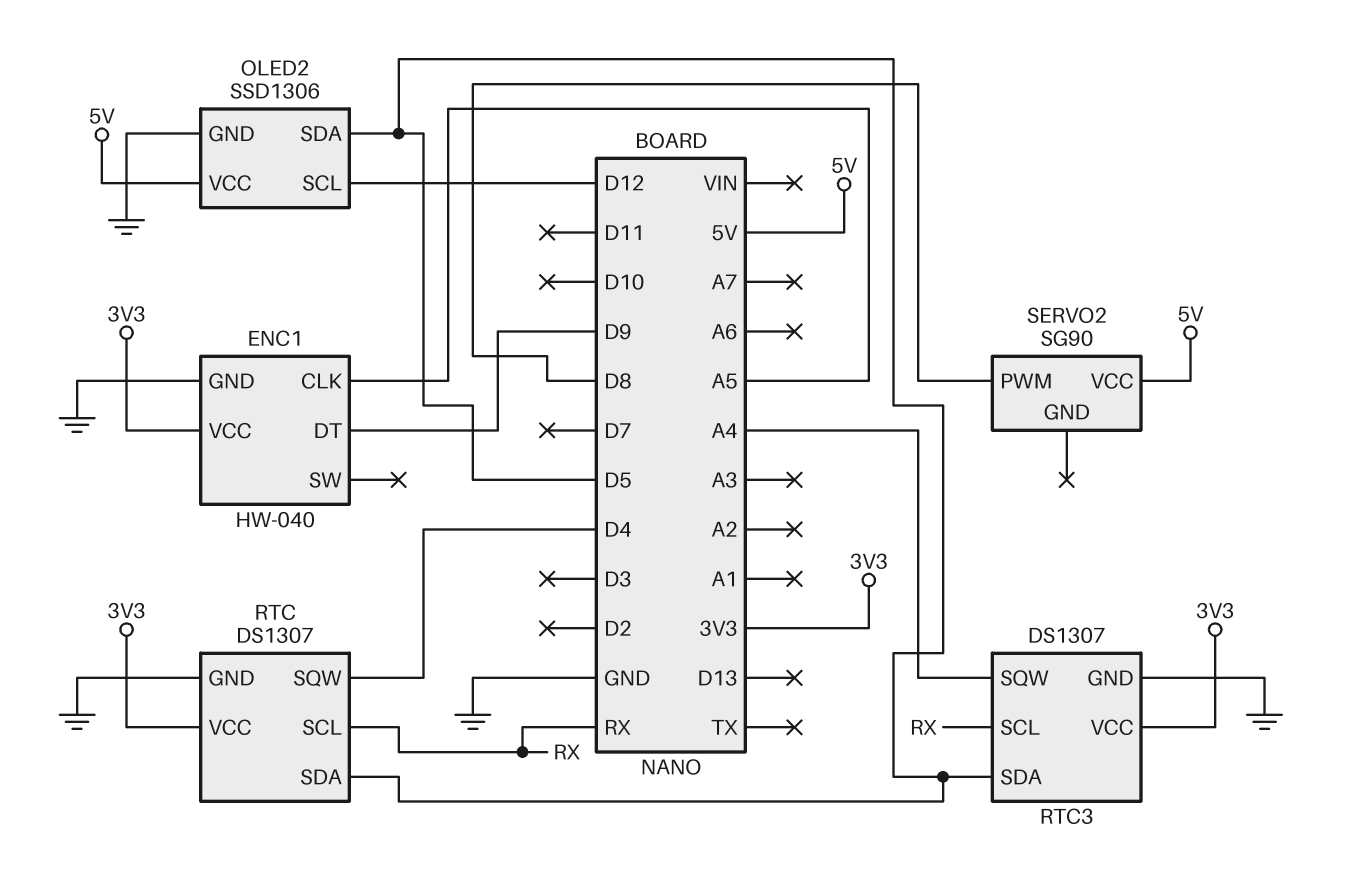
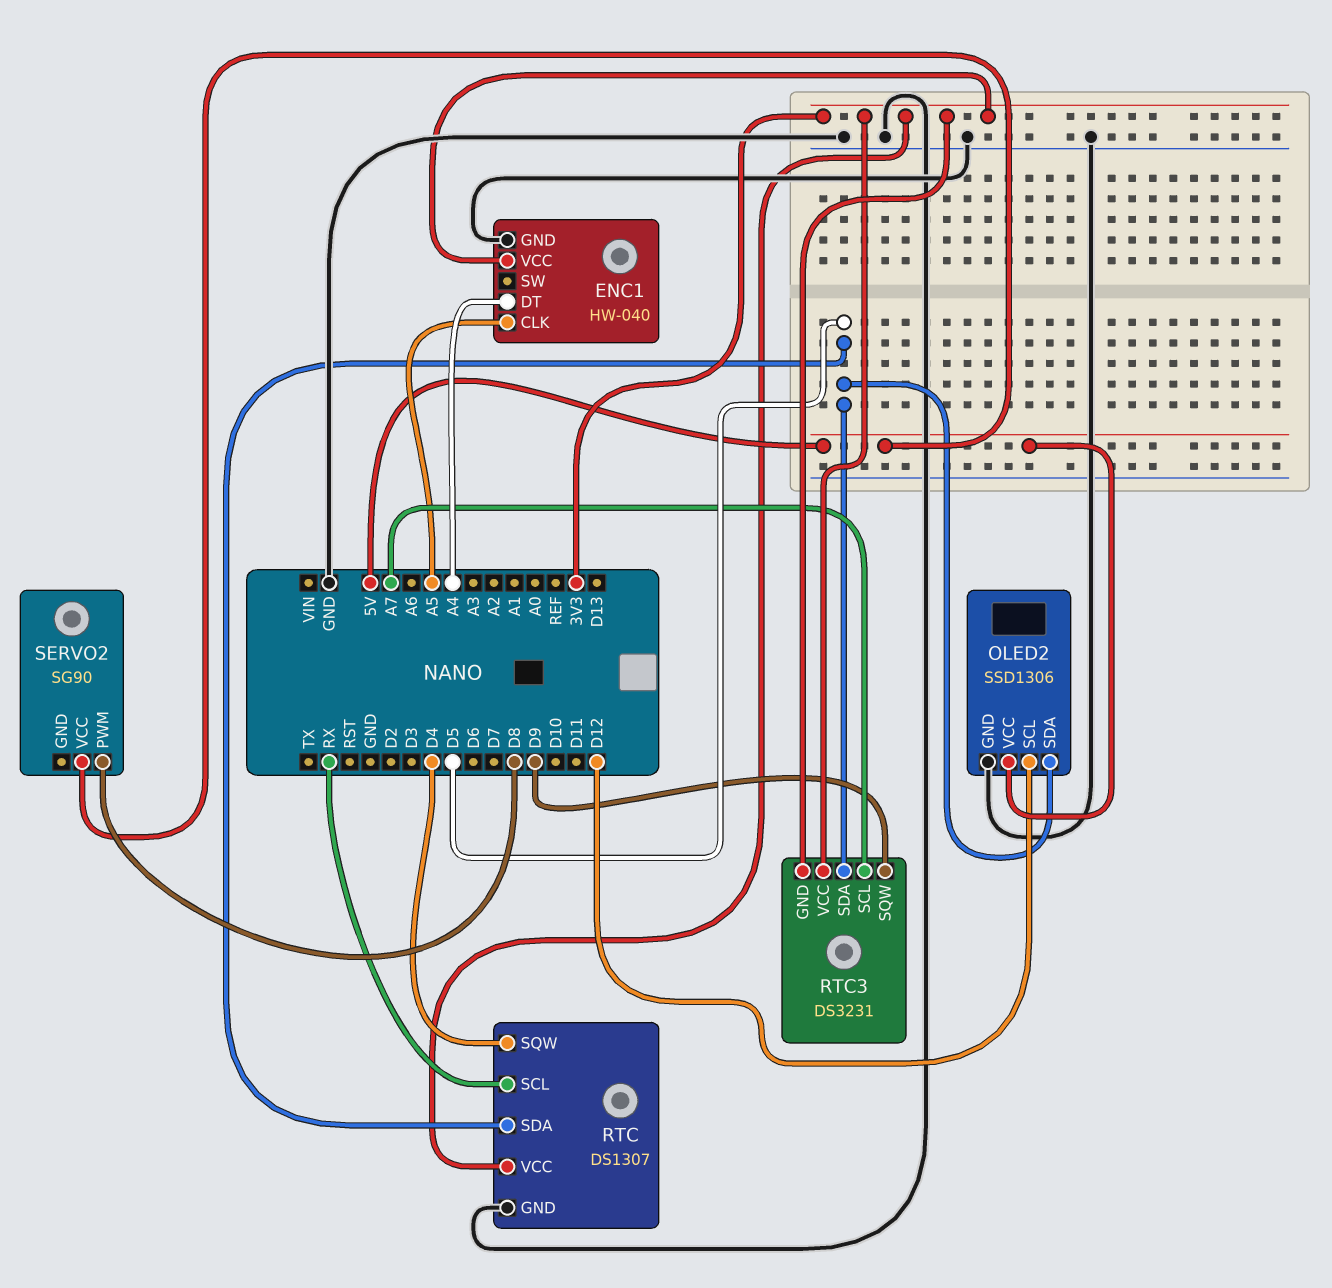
ENC1 pin DT: D9 -> A4
RTC3: DS1307 -> DS3231
RTC3 pin GND: GND -> 3V3
RTC3 pin SCL: RX -> A7
RTC3 pin SQW: A4 -> D9

